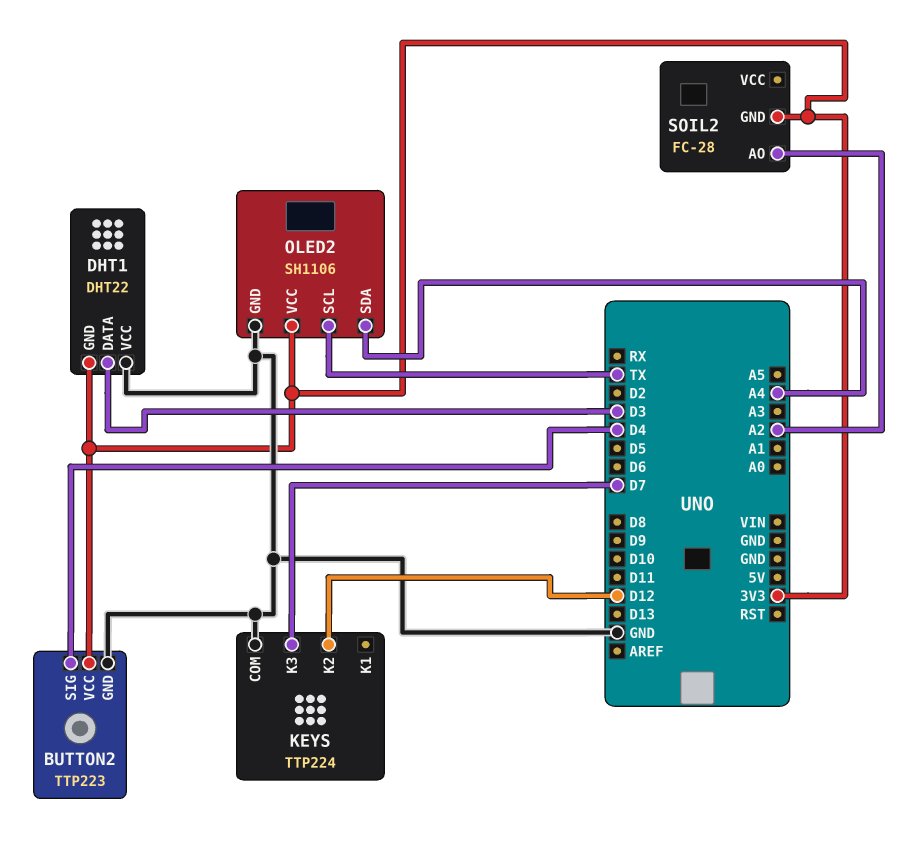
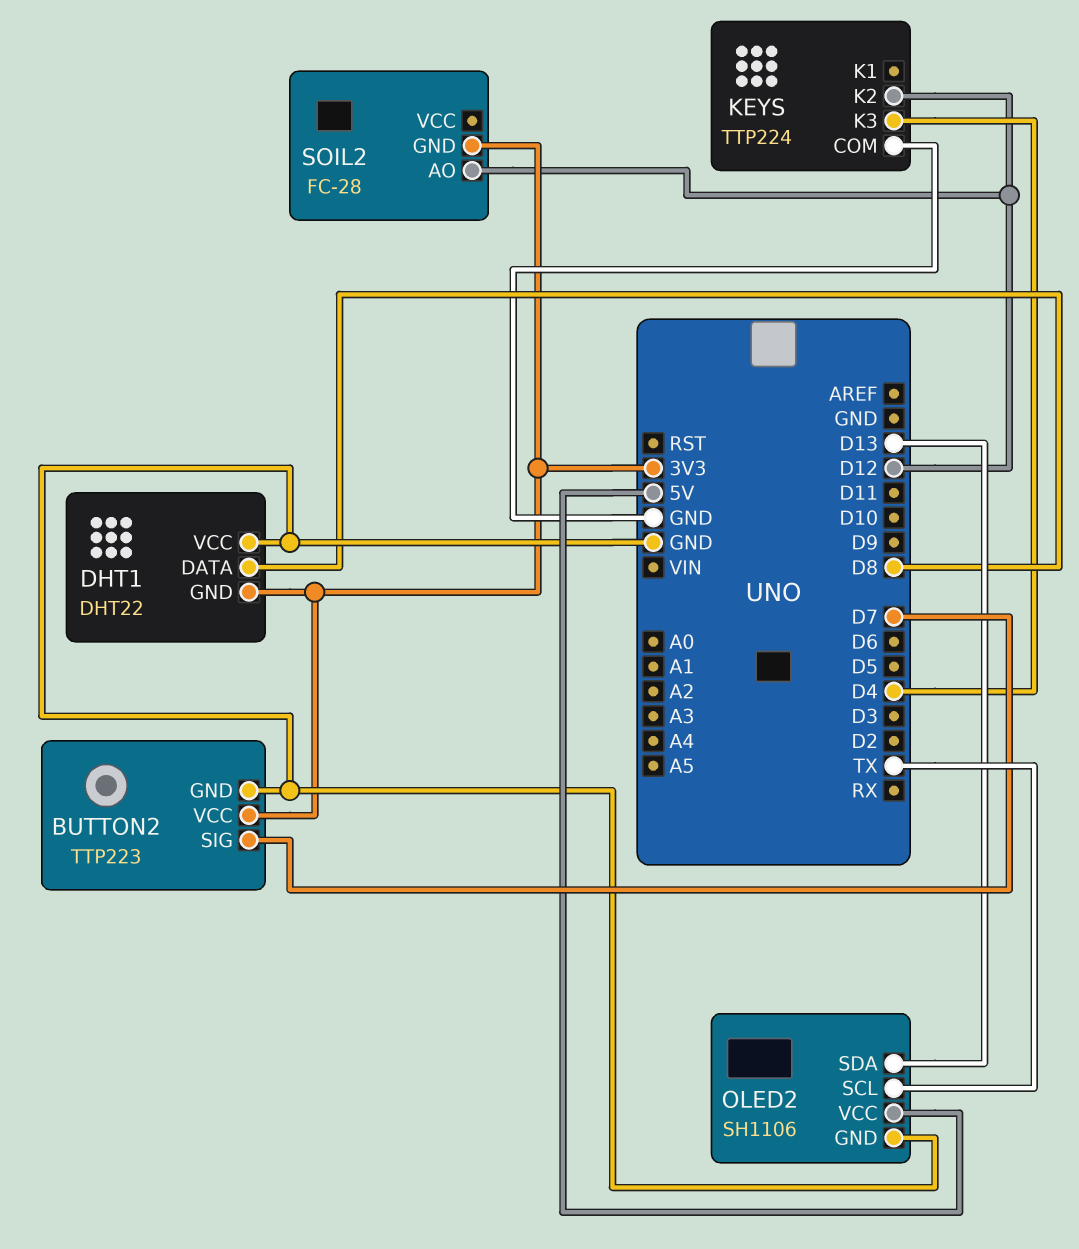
BUTTON2 pin SIG: D4 -> D7
DHT1 pin DATA: D3 -> D8
KEYS pin K3: D7 -> D4
OLED2 pin SDA: A4 -> D13
OLED2 pin VCC: 3V3 -> 5V
SOIL2 pin AO: A2 -> D12

